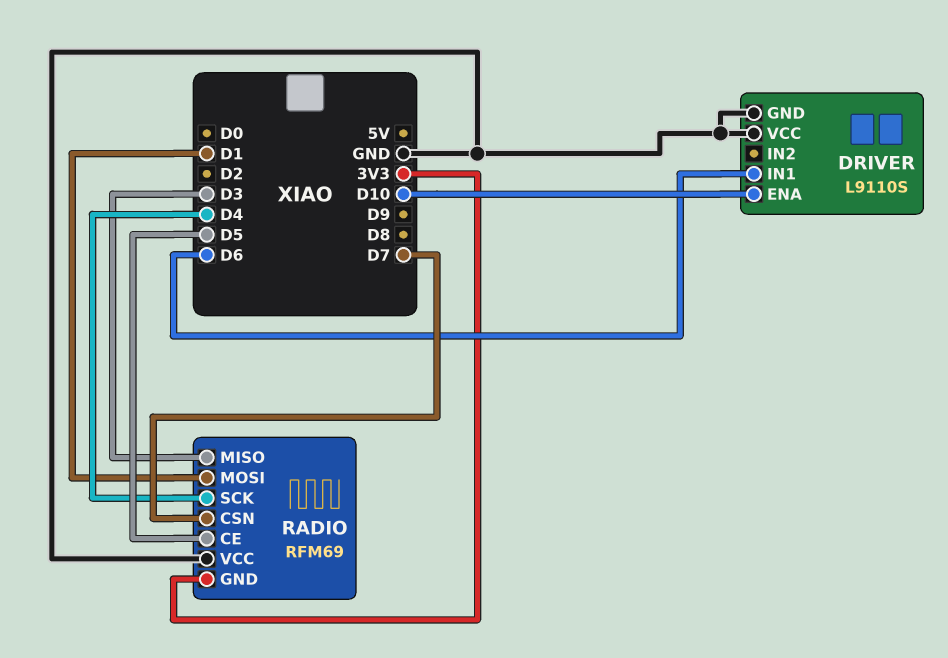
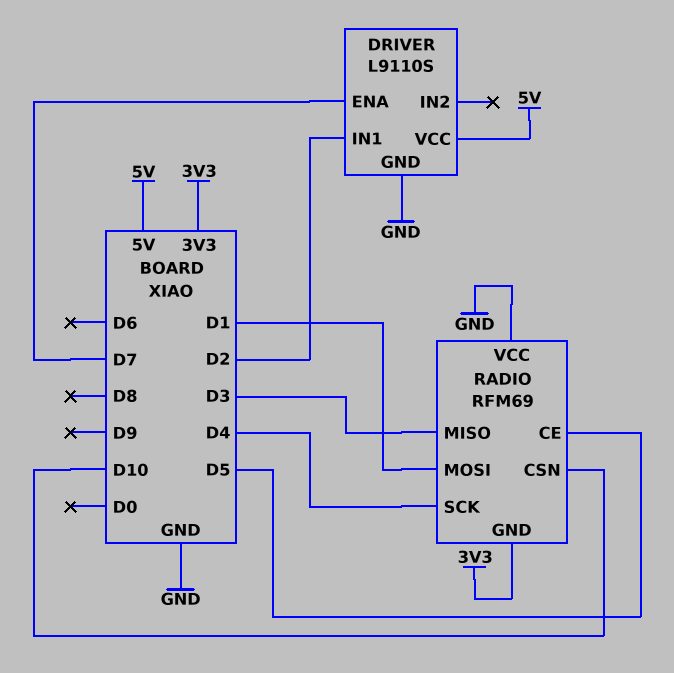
DRIVER pin ENA: D10 -> D7
DRIVER pin IN1: D6 -> D2
DRIVER pin VCC: GND -> 5V
RADIO pin CSN: D7 -> D10

